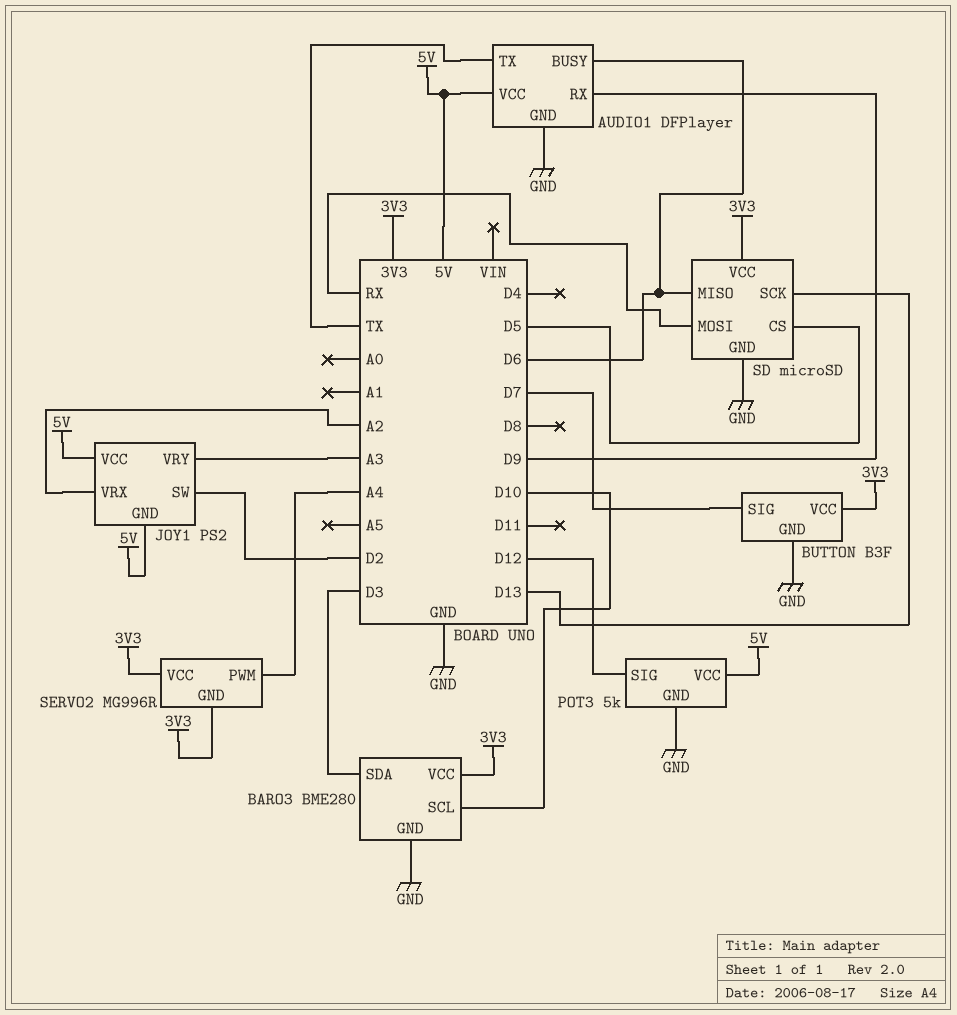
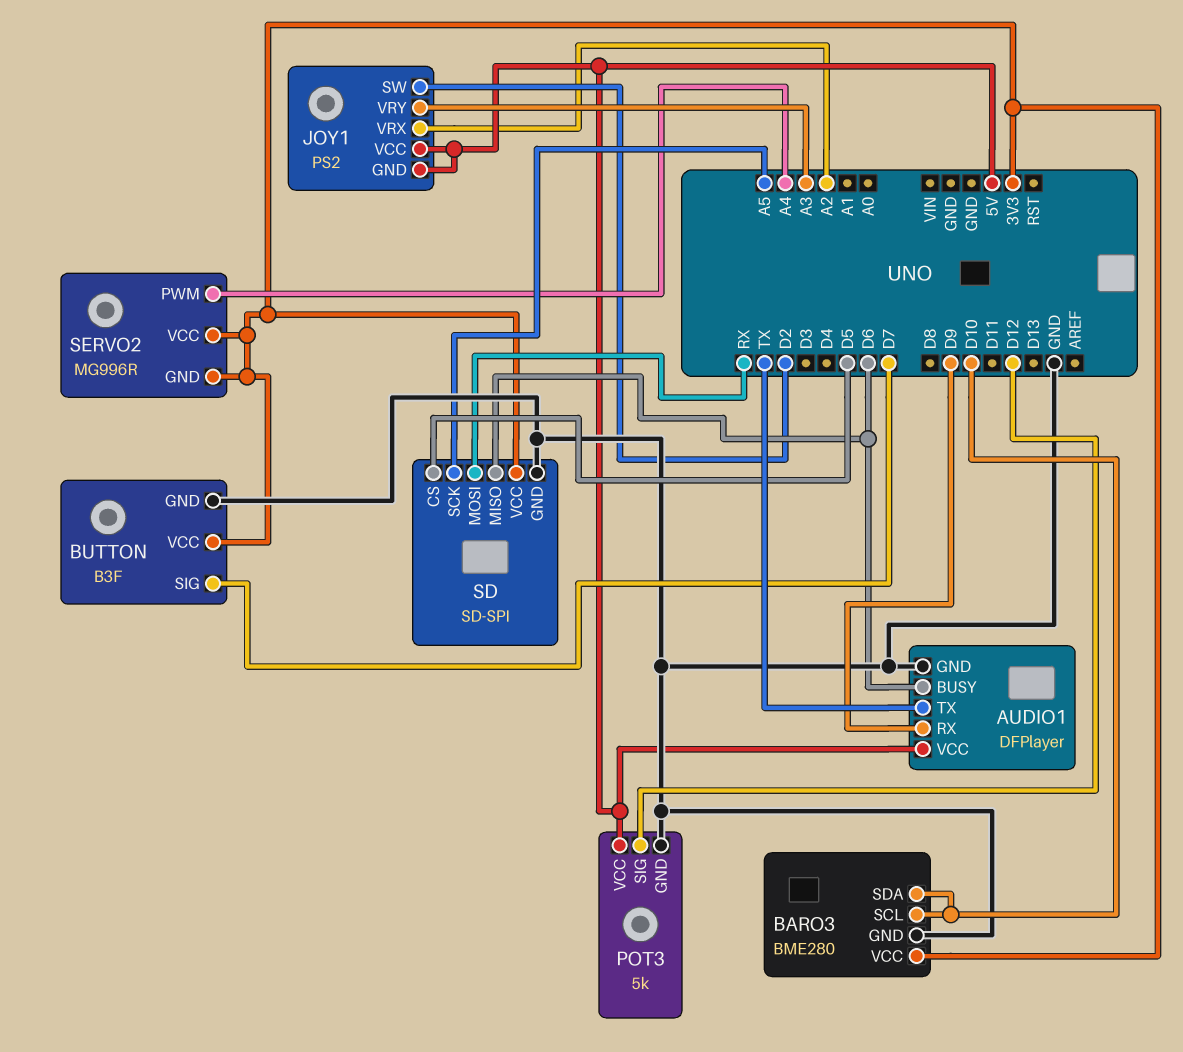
BARO3 pin SDA: D3 -> D10
SD: microSD -> SD-SPI
SD pin SCK: D13 -> A5

